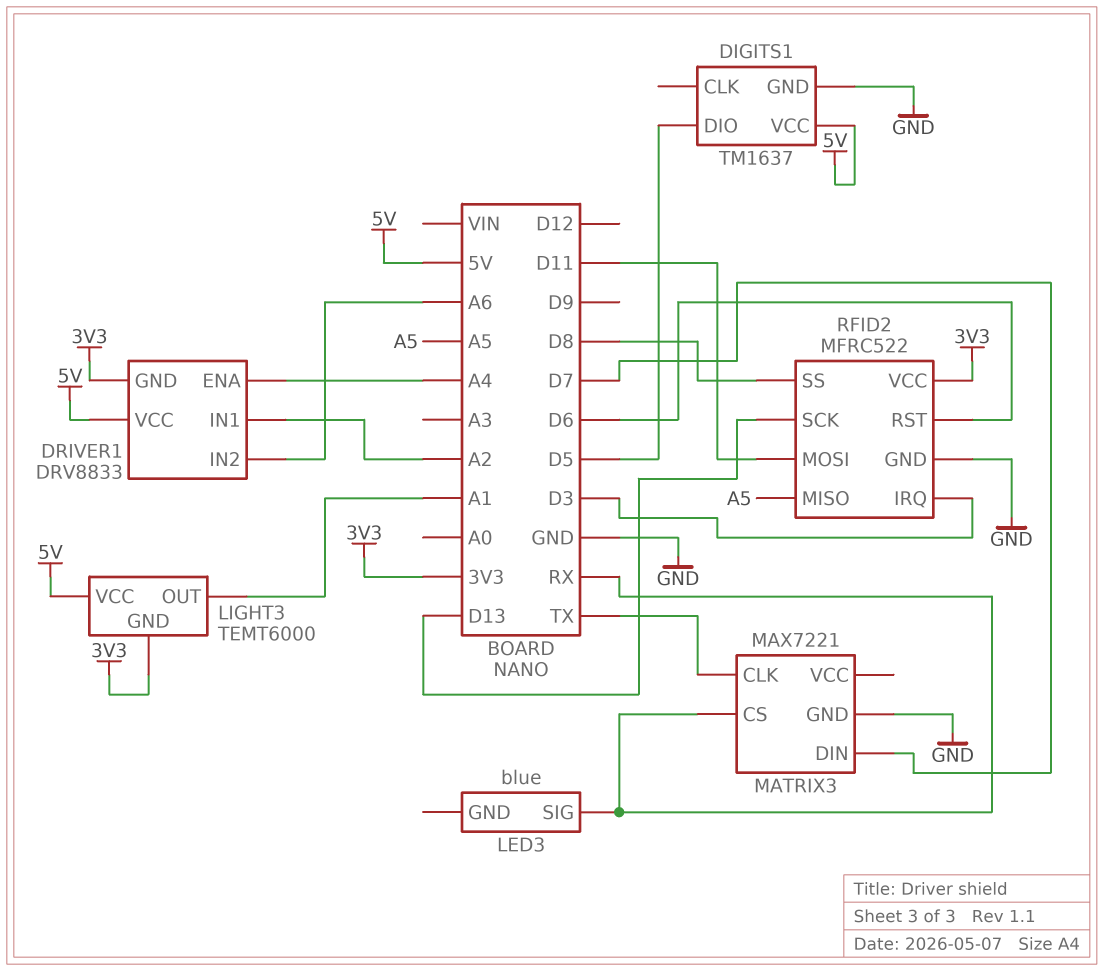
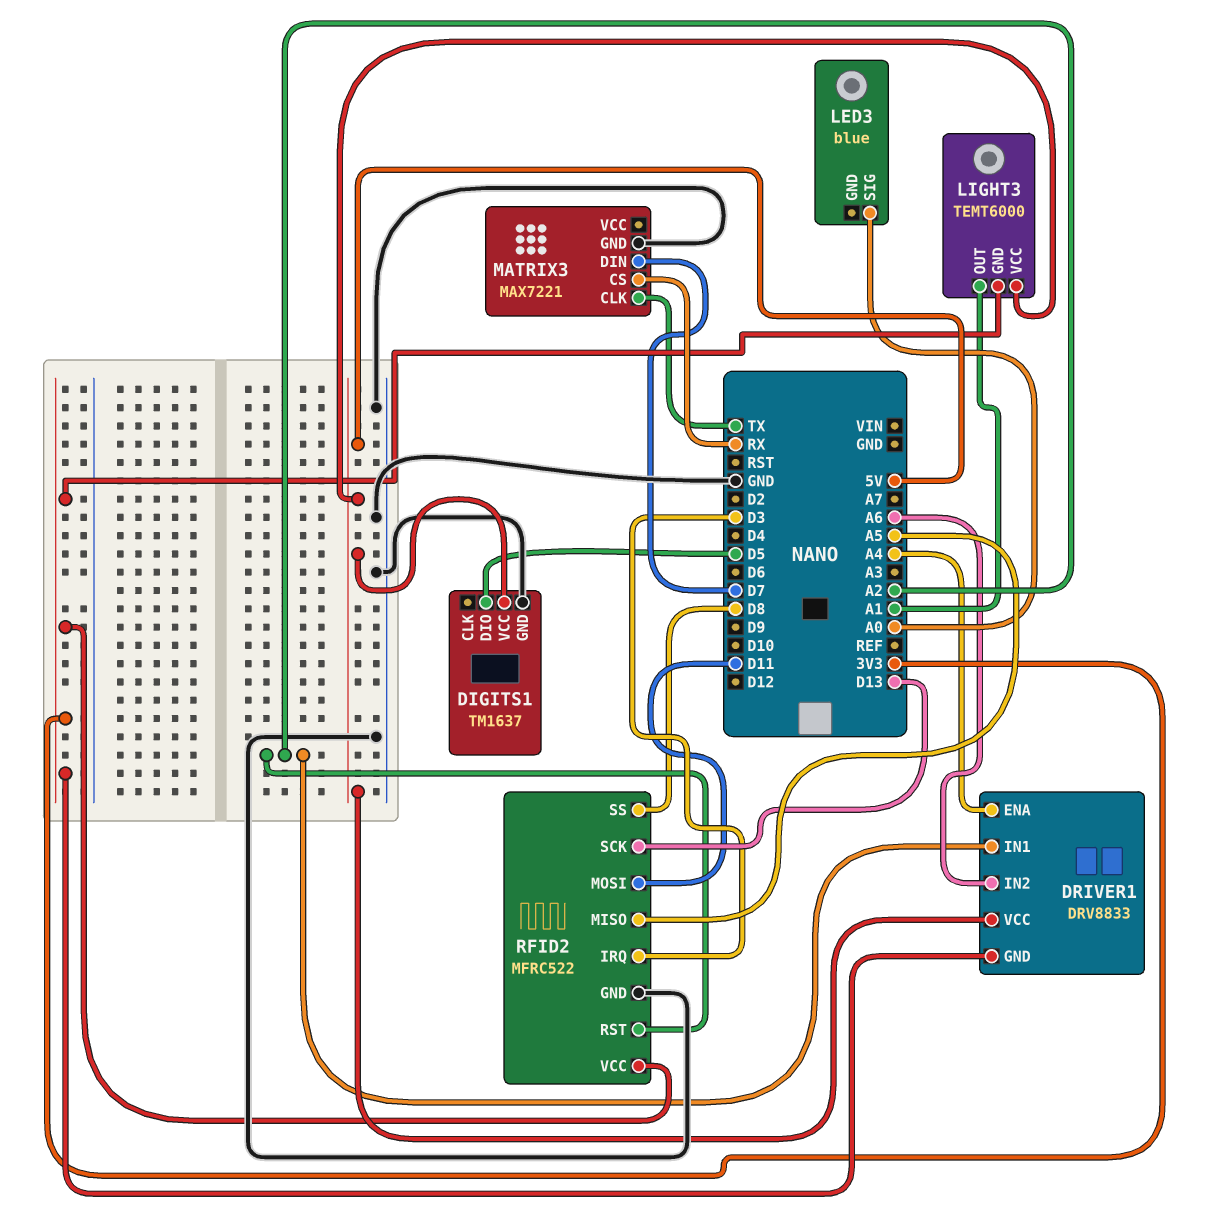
LED3 pin SIG: RX -> A0
RFID2 pin RST: D6 -> A2

